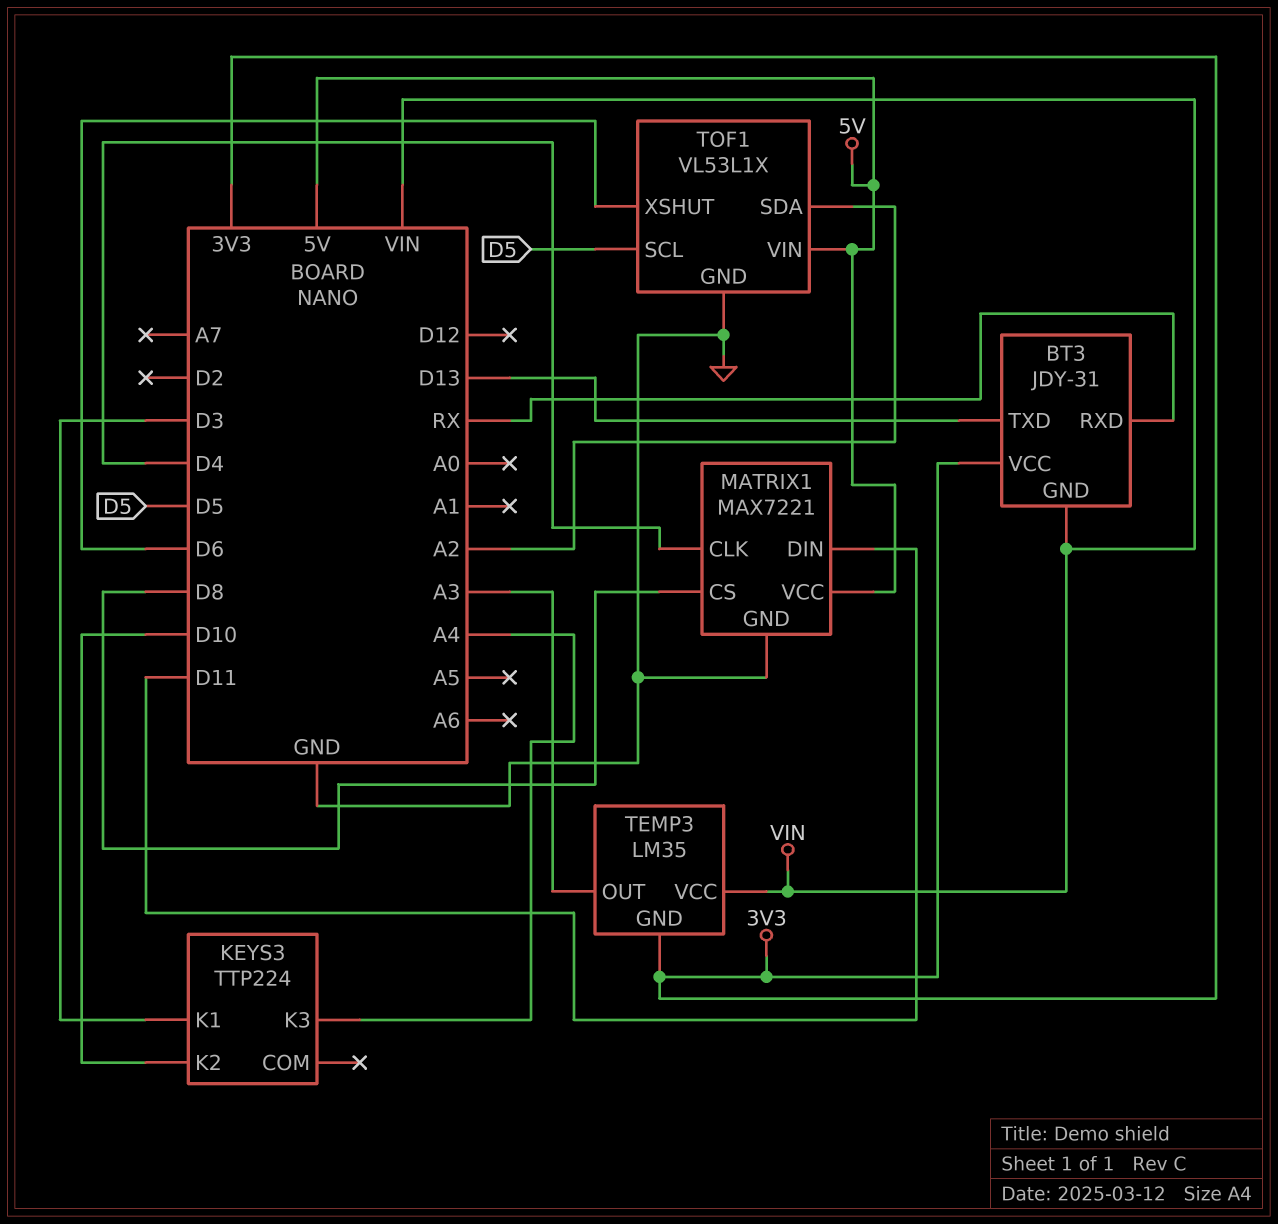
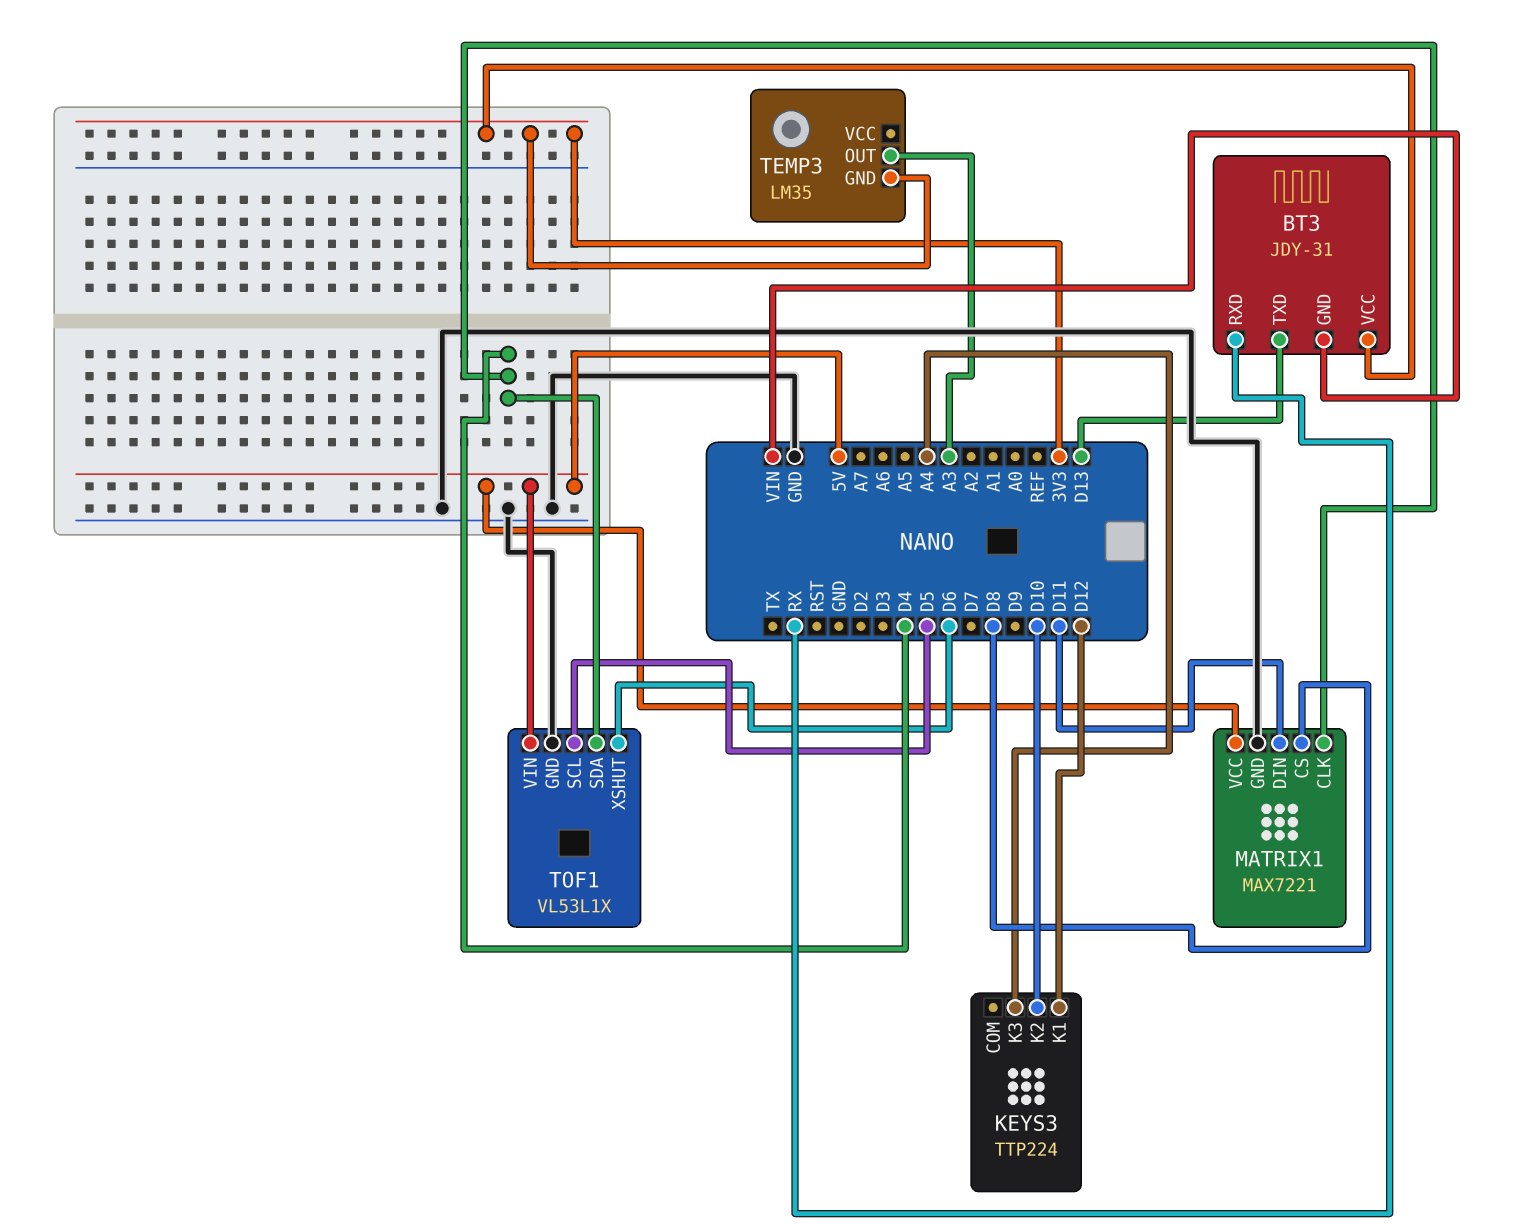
KEYS3 pin K1: D3 -> D12
TEMP3 pin VCC: VIN -> none
TOF1 pin SDA: A2 -> D4

